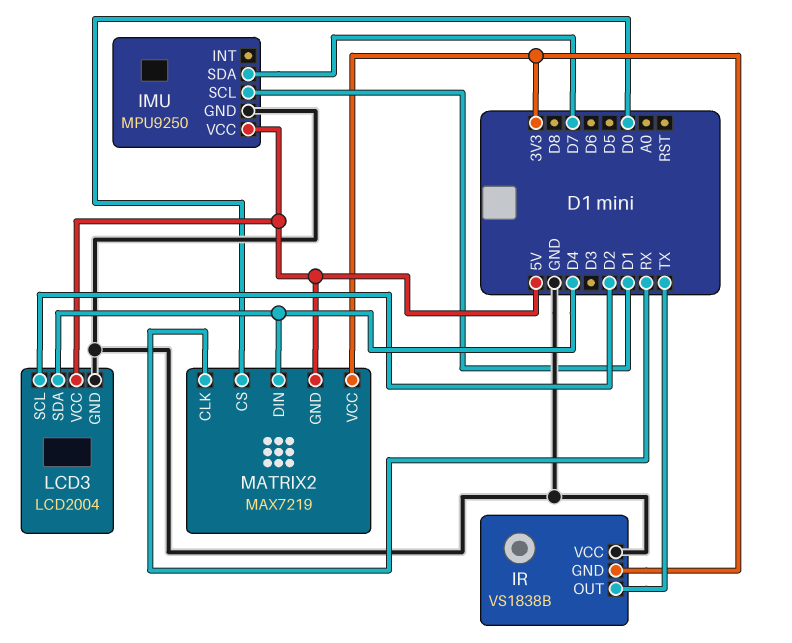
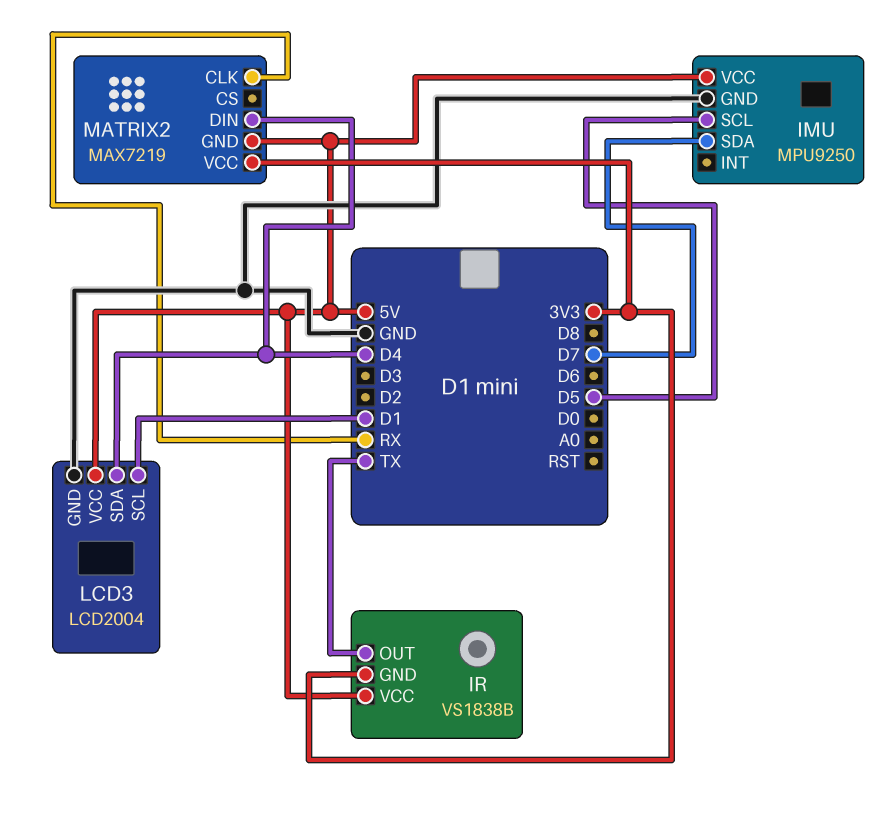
IMU pin SCL: D1 -> D5
IR pin VCC: GND -> 5V
LCD3 pin SCL: D2 -> D1
MATRIX2 pin CS: D0 -> none

